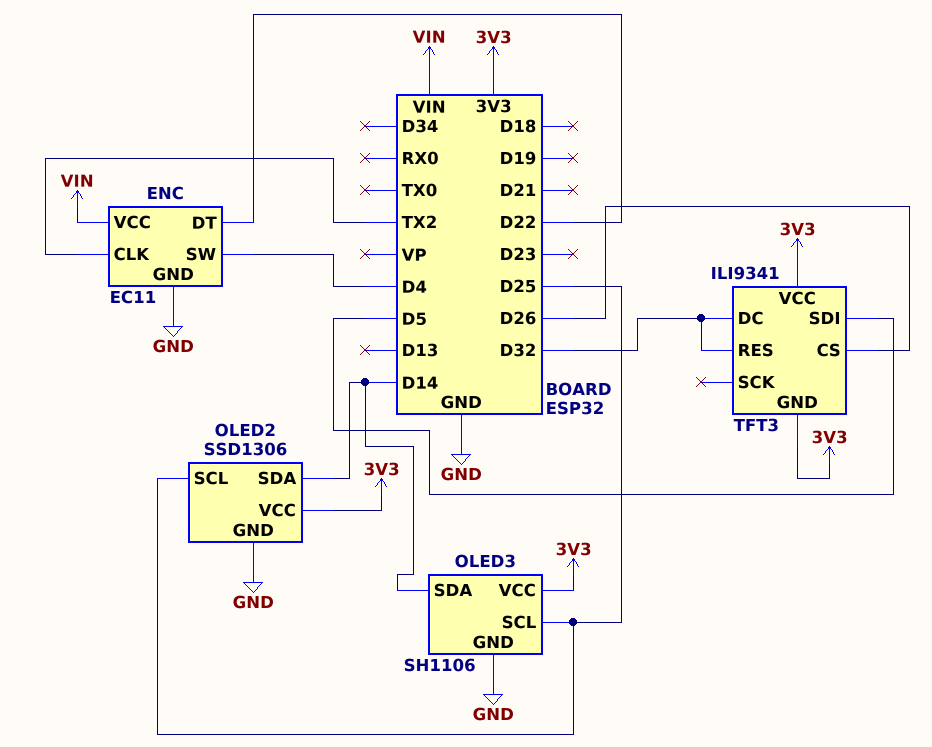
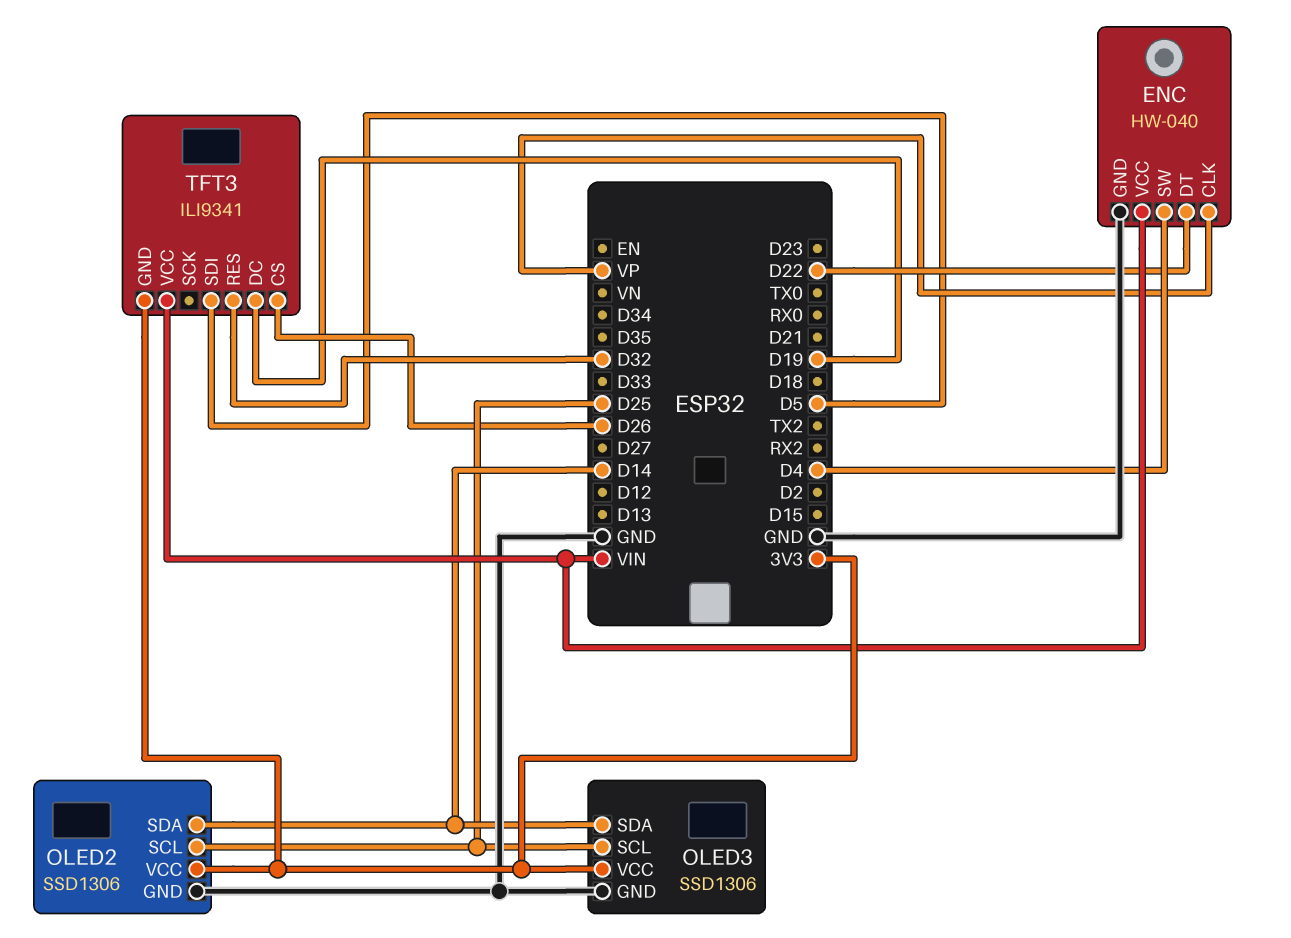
ENC: EC11 -> HW-040
ENC pin CLK: TX2 -> VP
OLED3: SH1106 -> SSD1306
TFT3 pin DC: D32 -> D19
TFT3 pin VCC: 3V3 -> VIN

